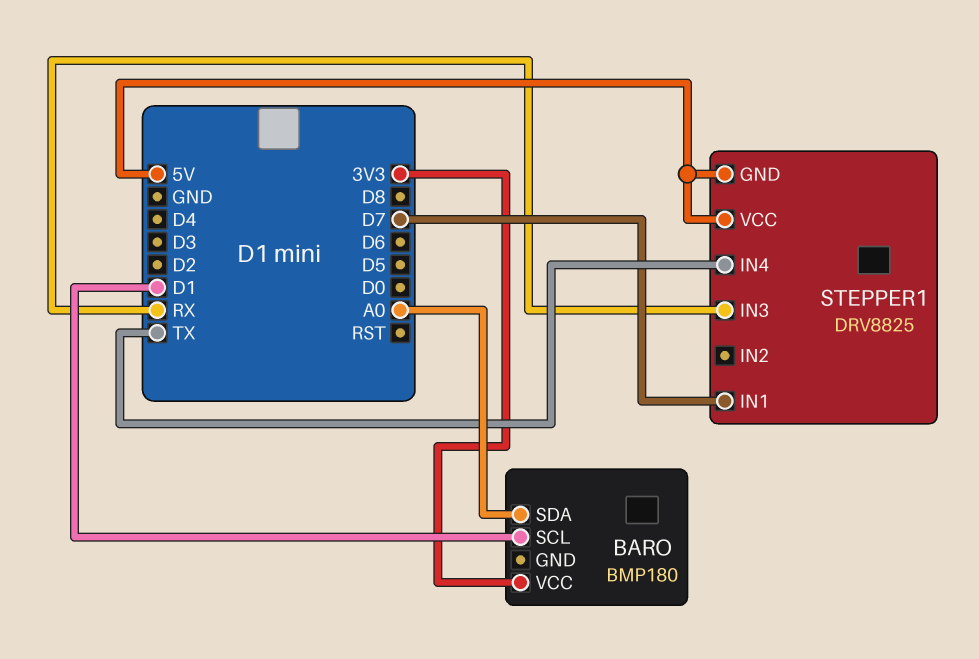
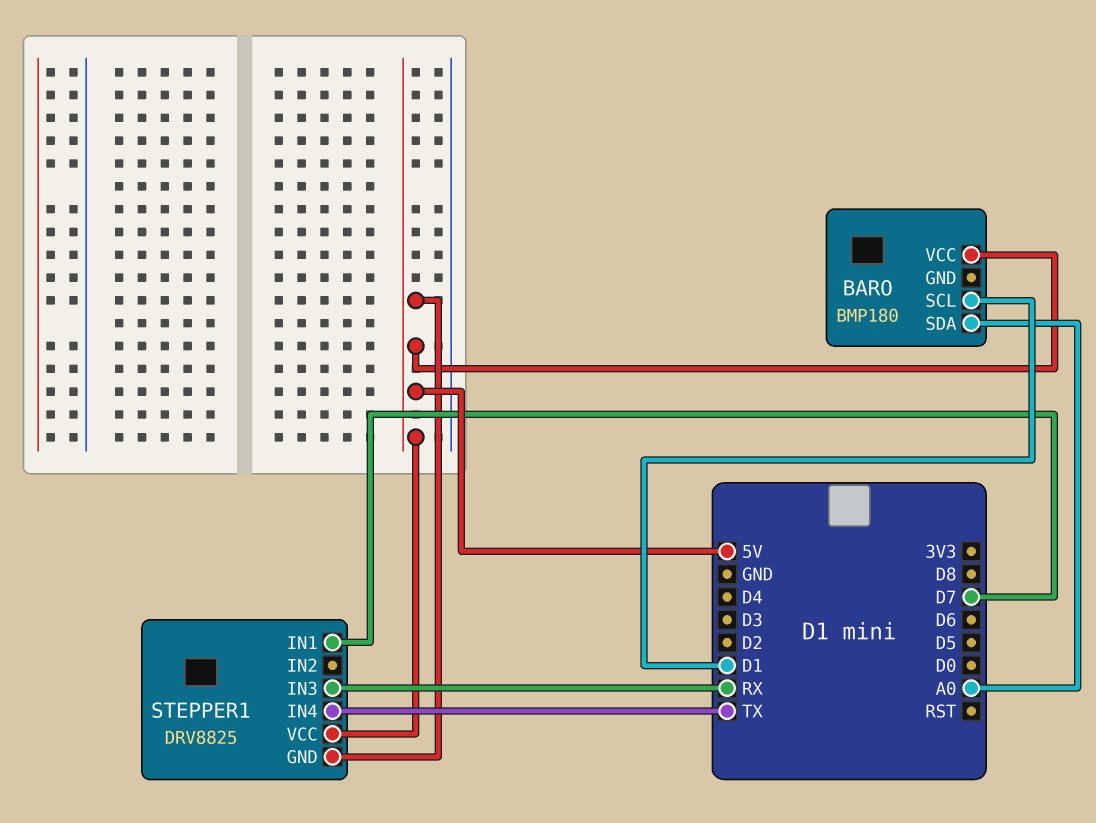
BARO pin VCC: 3V3 -> 5V

